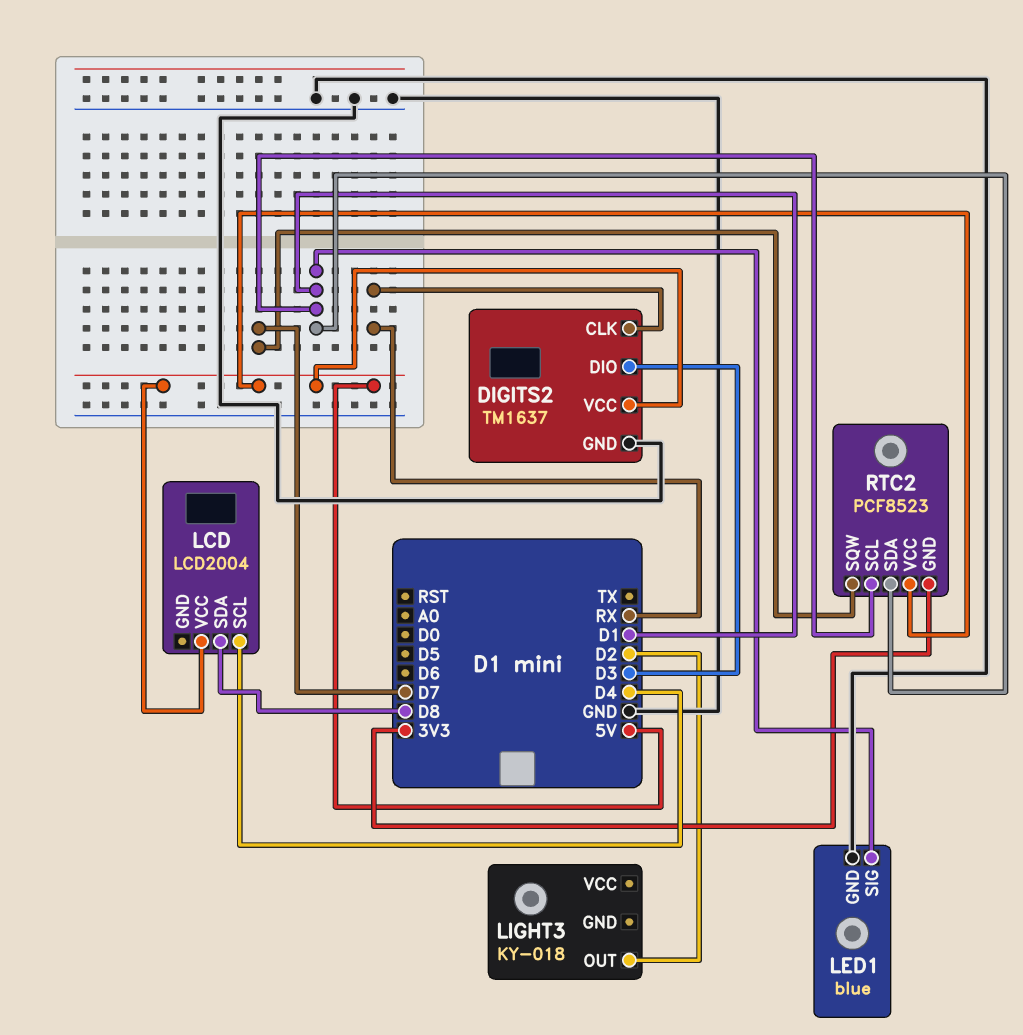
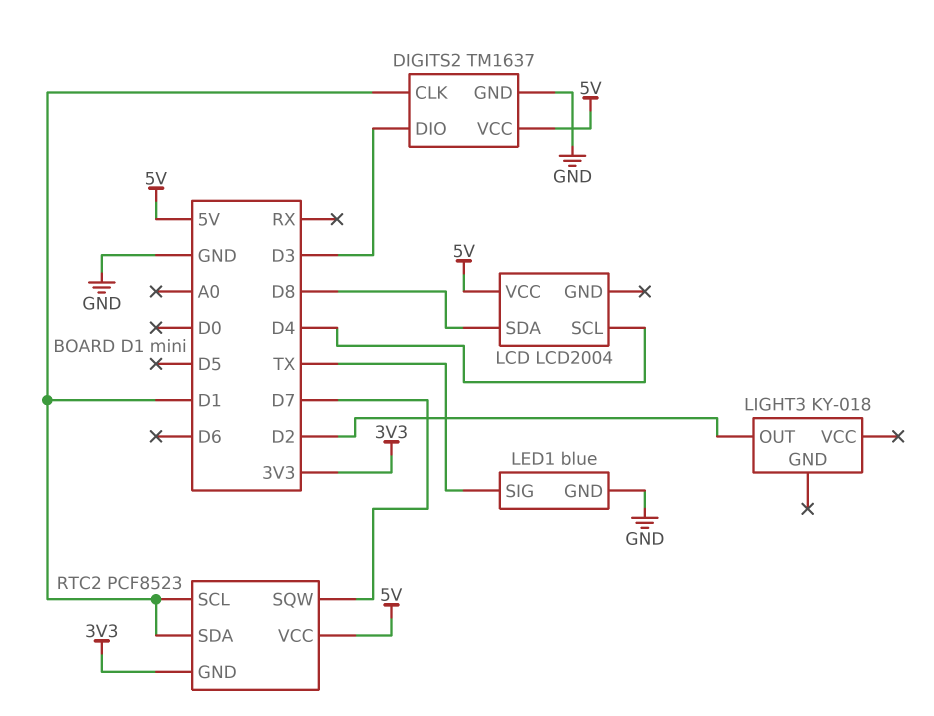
DIGITS2 pin CLK: RX -> D1
LED1 pin SIG: D1 -> TX

